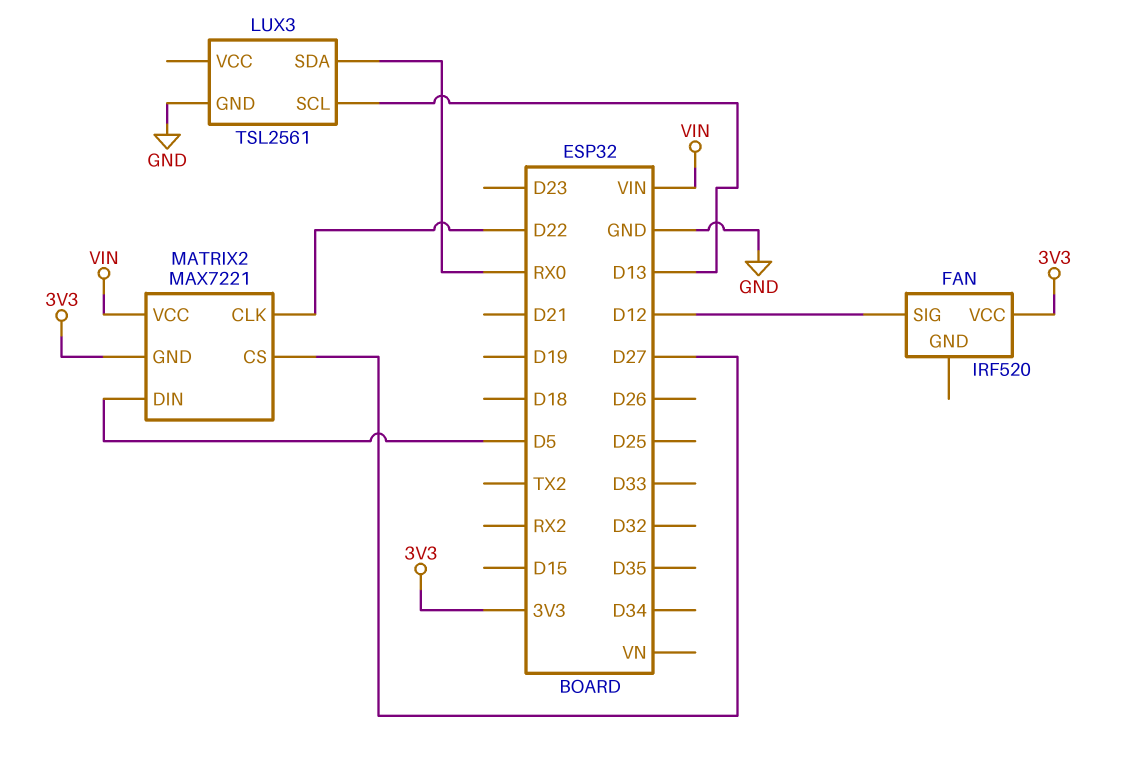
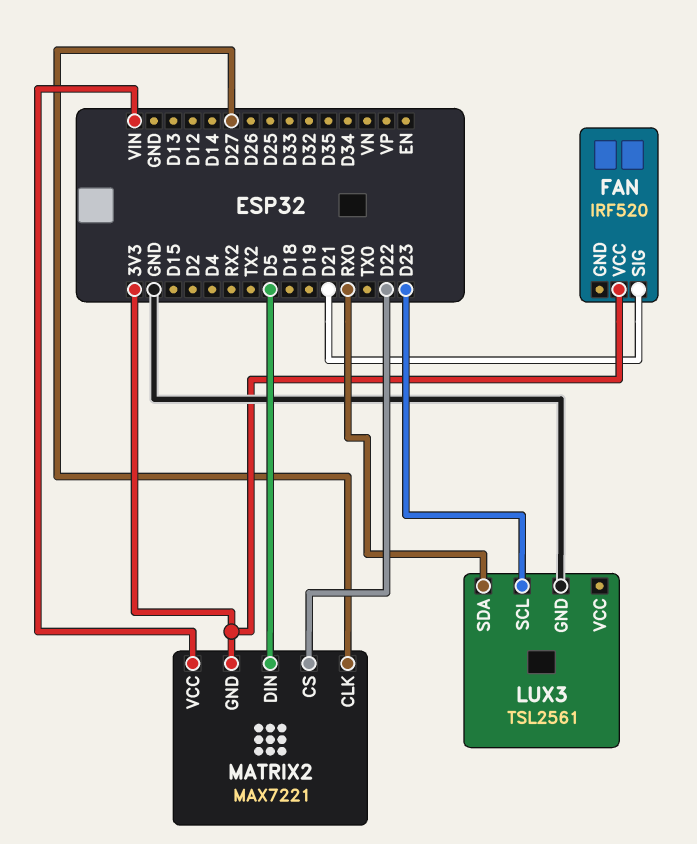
FAN pin SIG: D12 -> D21
LUX3 pin SCL: D13 -> D23
MATRIX2 pin CLK: D22 -> D27
MATRIX2 pin CS: D27 -> D22

